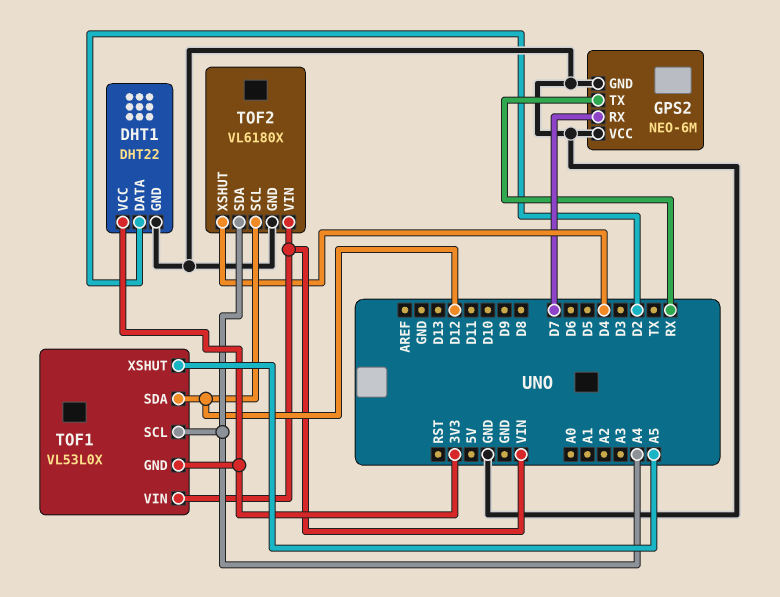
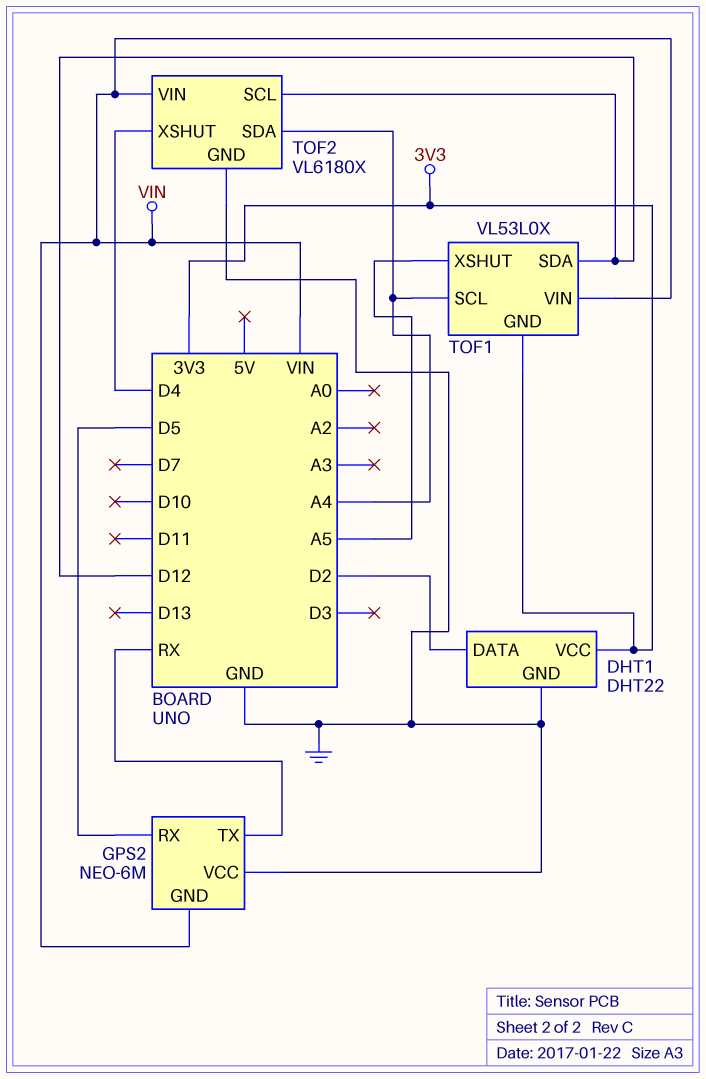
GPS2 pin GND: GND -> VIN
GPS2 pin RX: D7 -> D5

